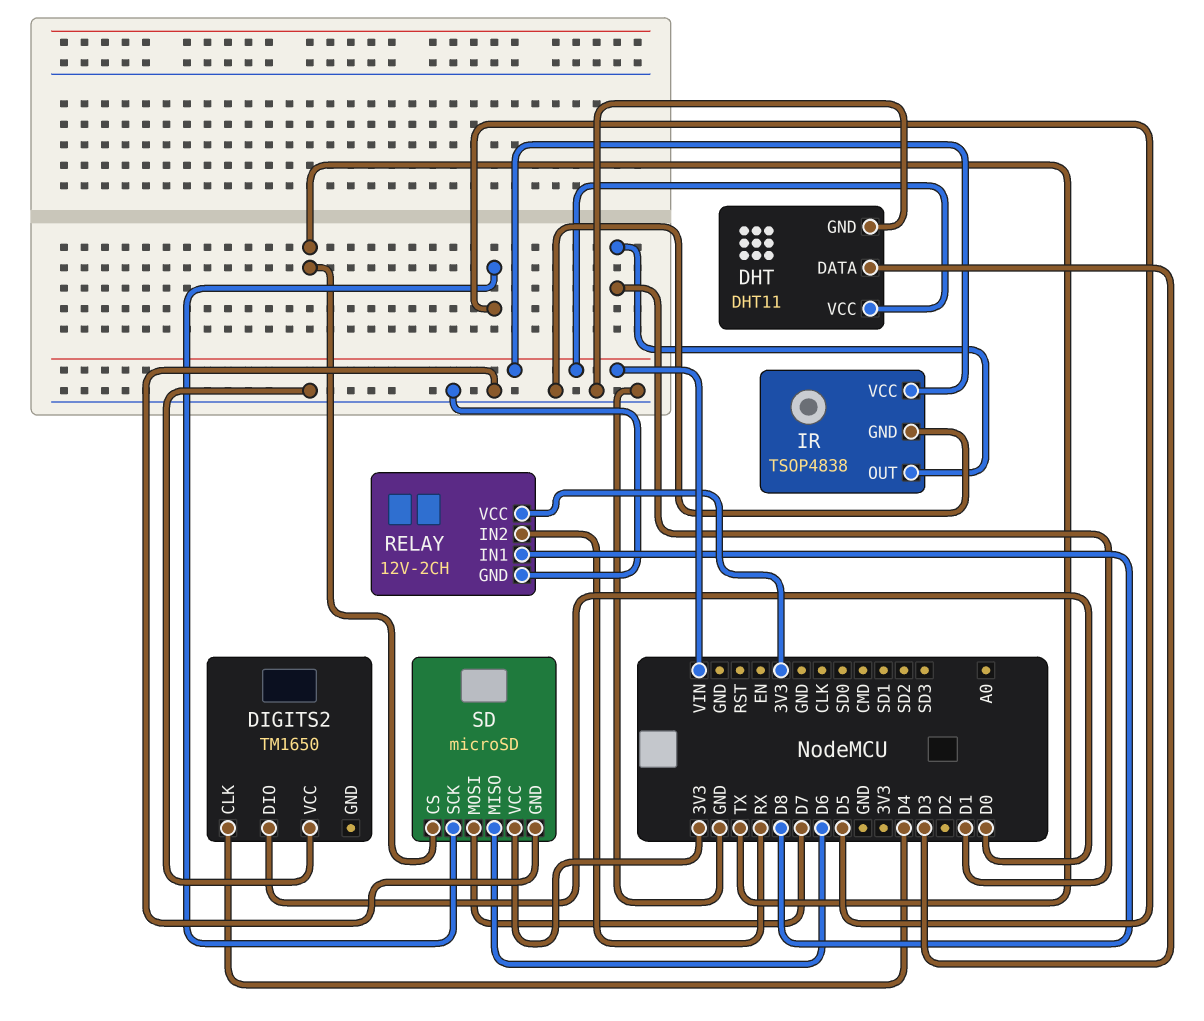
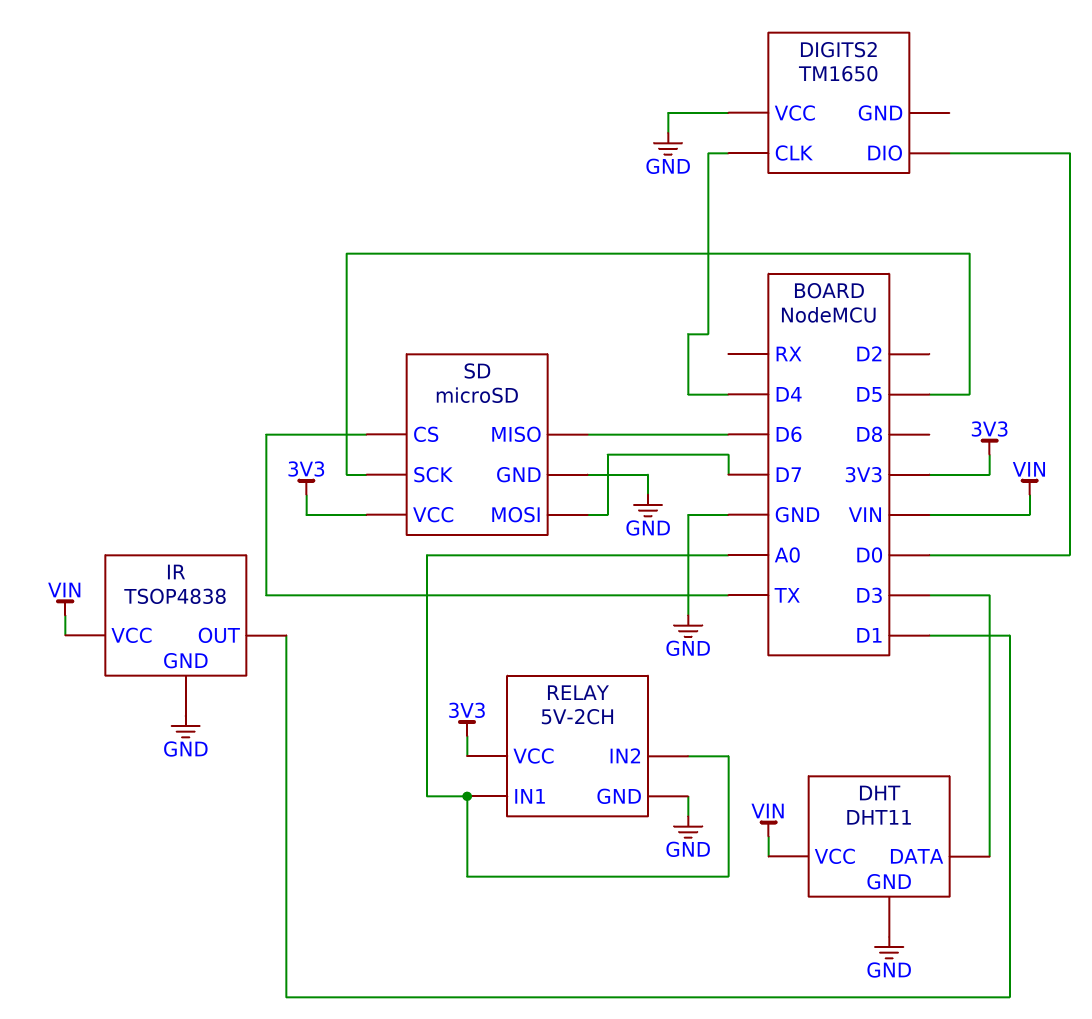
RELAY: 12V-2CH -> 5V-2CH
RELAY pin IN1: D8 -> A0
RELAY pin IN2: RX -> A0

